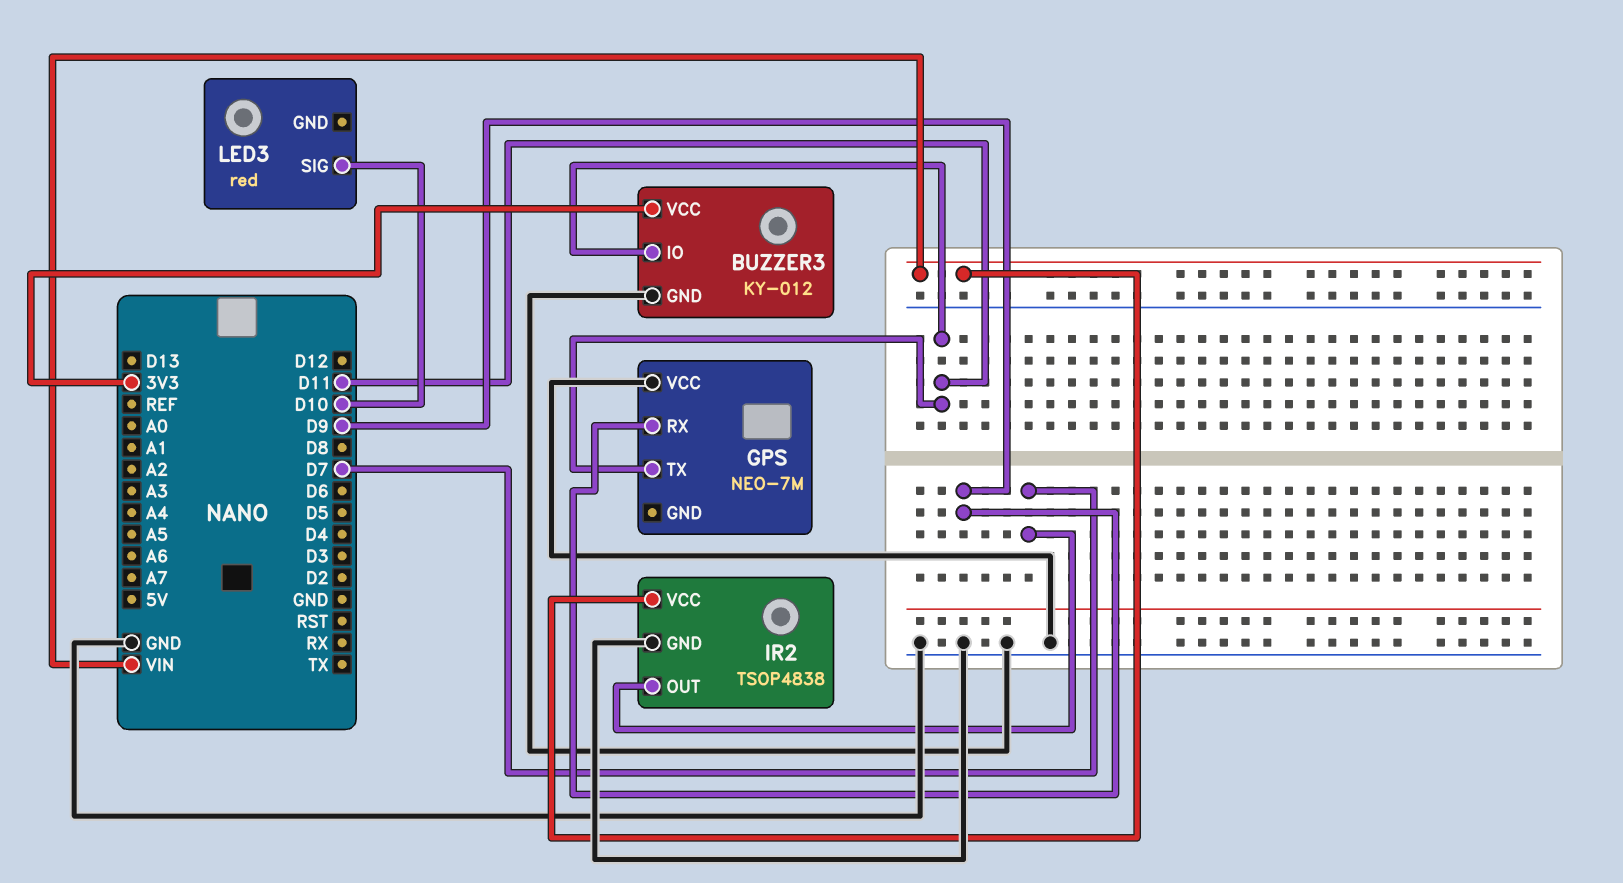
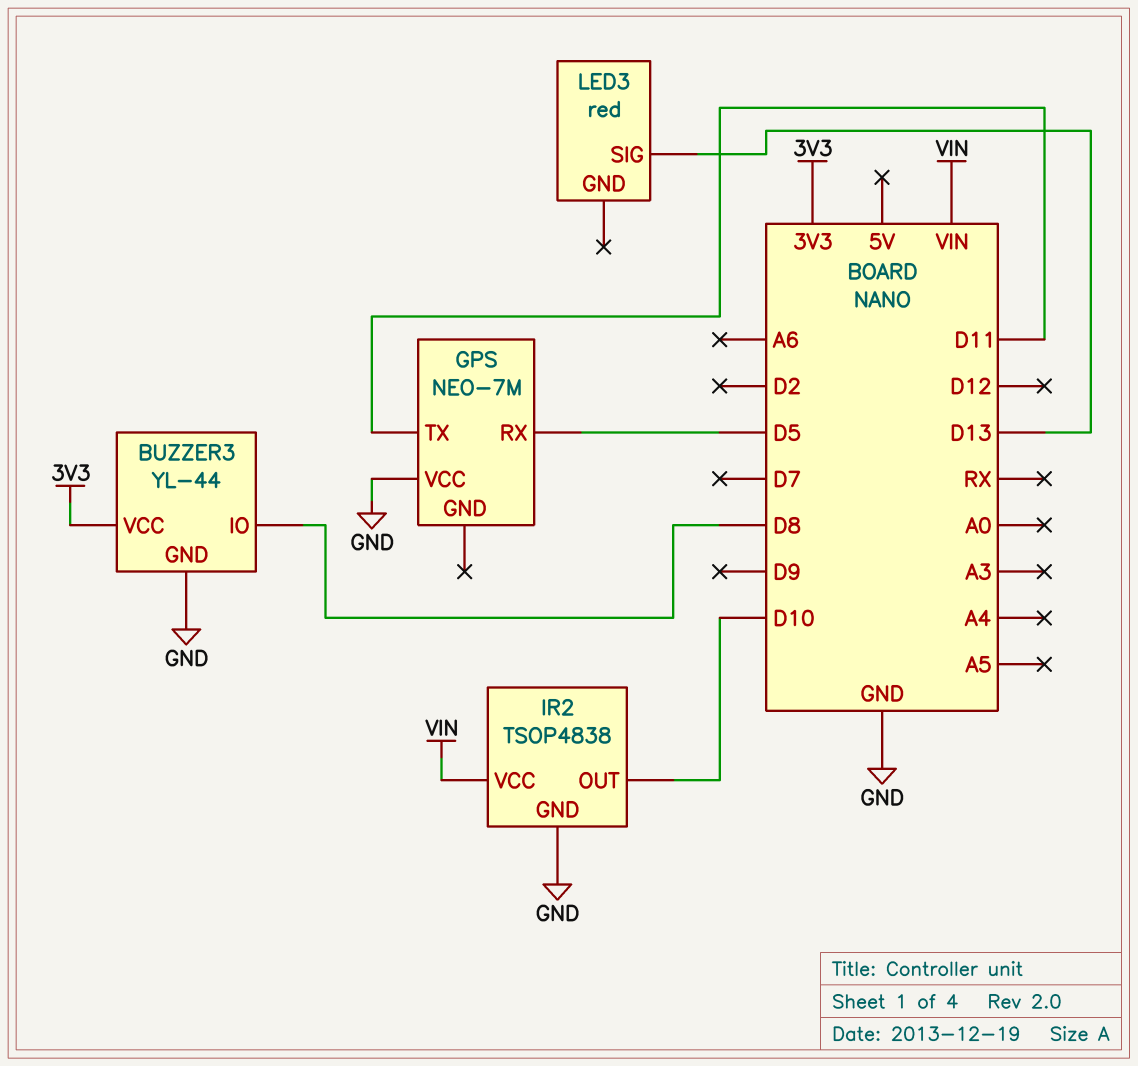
BUZZER3: KY-012 -> YL-44
BUZZER3 pin IO: D11 -> D8
GPS pin RX: D9 -> D5
IR2 pin OUT: D7 -> D10
LED3 pin SIG: D10 -> D13

